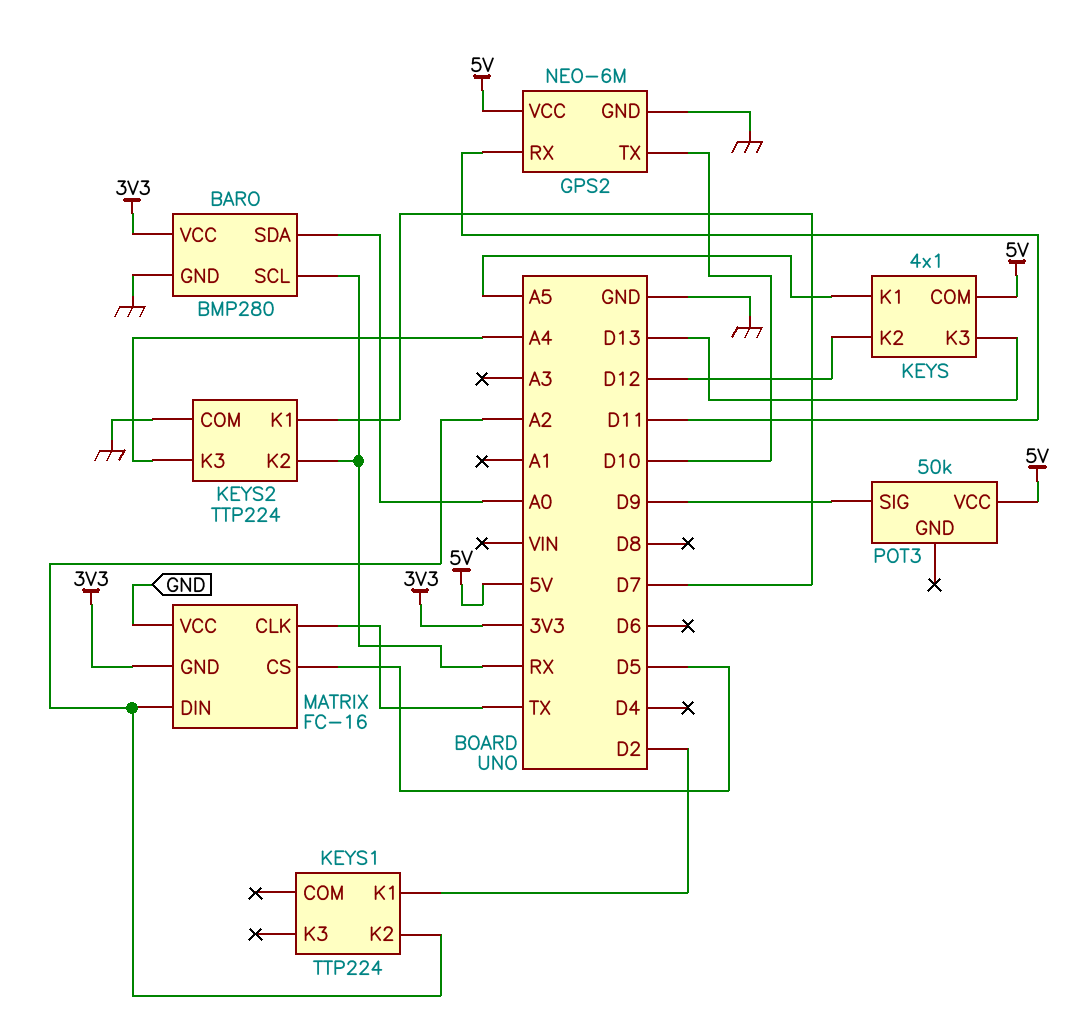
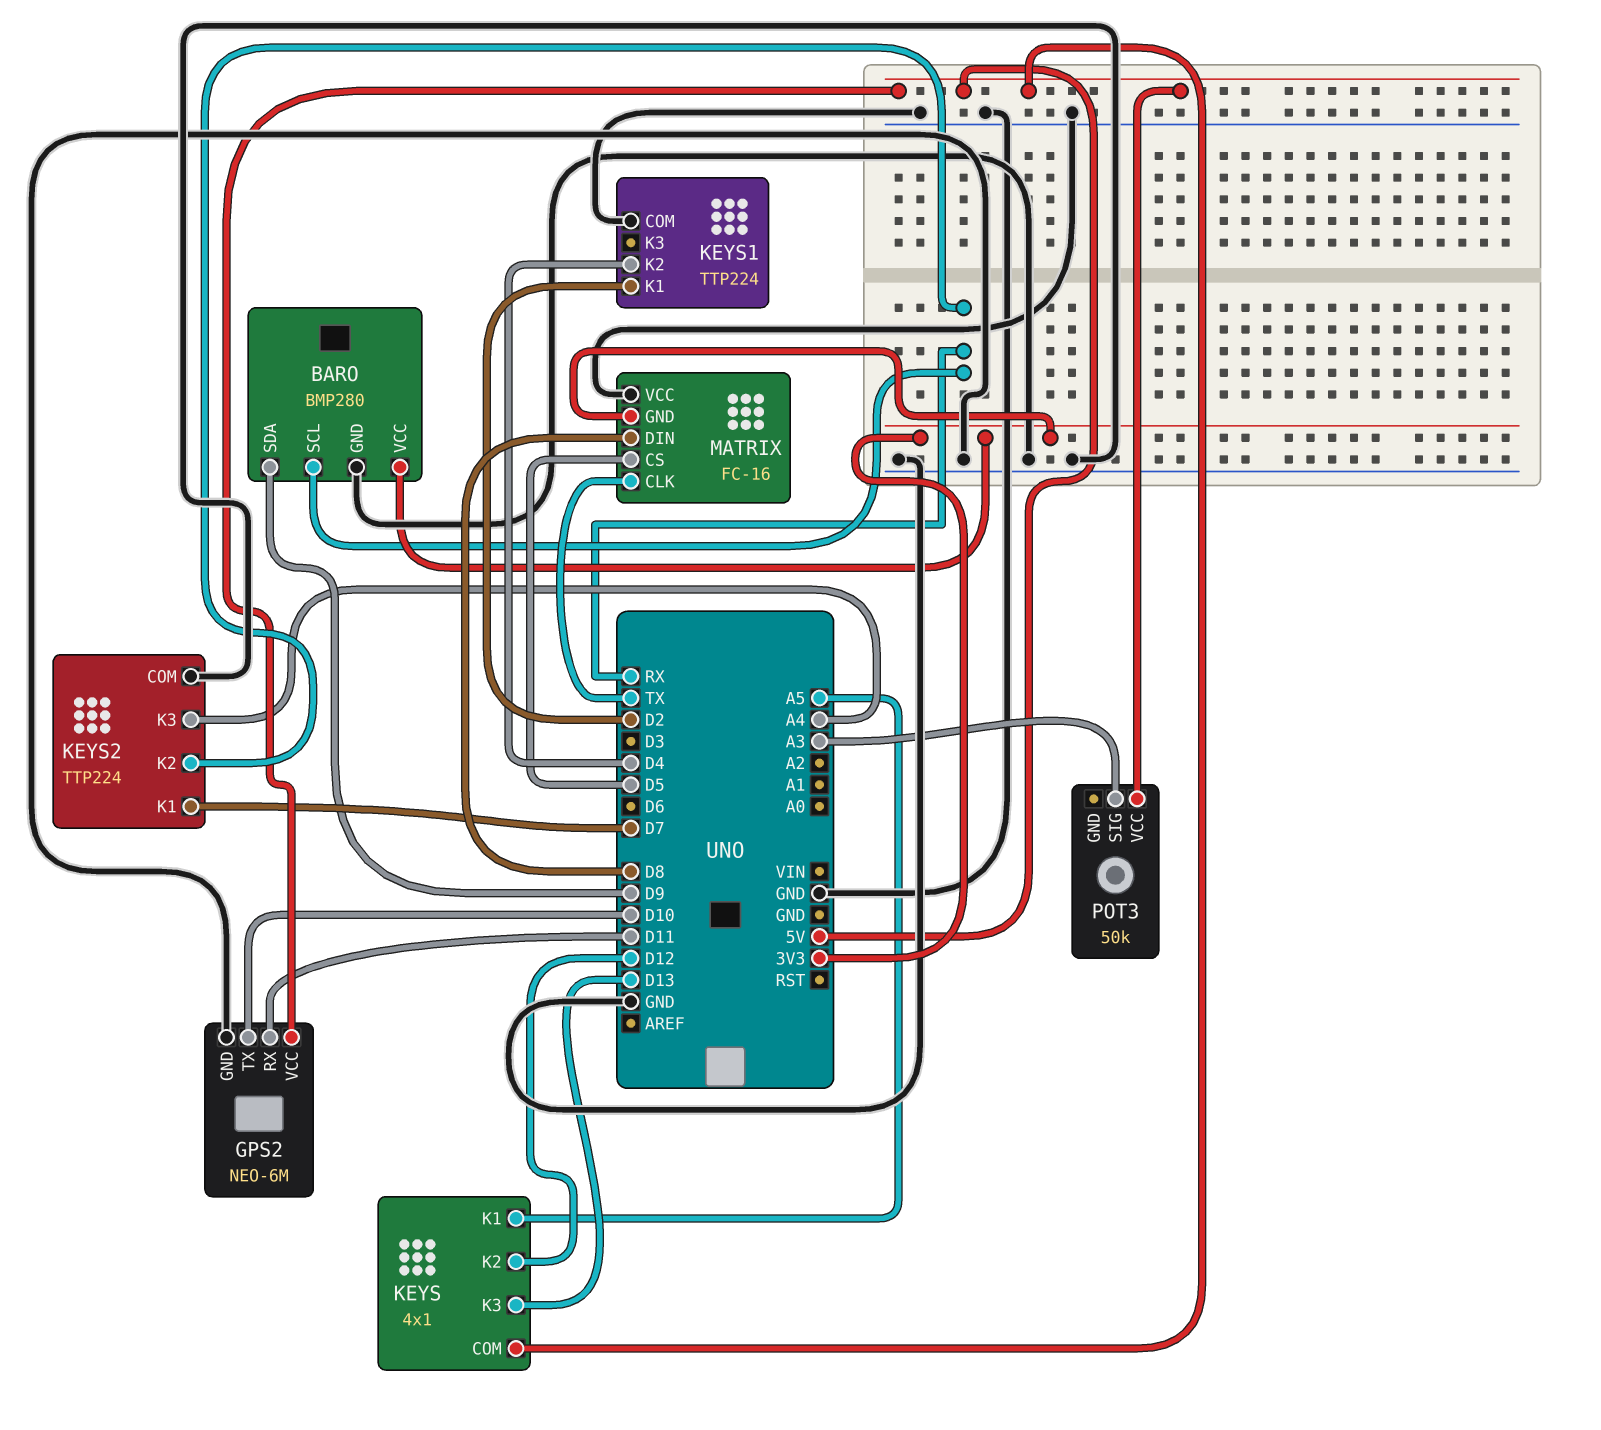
BARO pin SDA: A0 -> D9
KEYS1 pin COM: none -> GND
KEYS1 pin K2: A2 -> D4
MATRIX pin DIN: A2 -> D8
POT3 pin SIG: D9 -> A3

